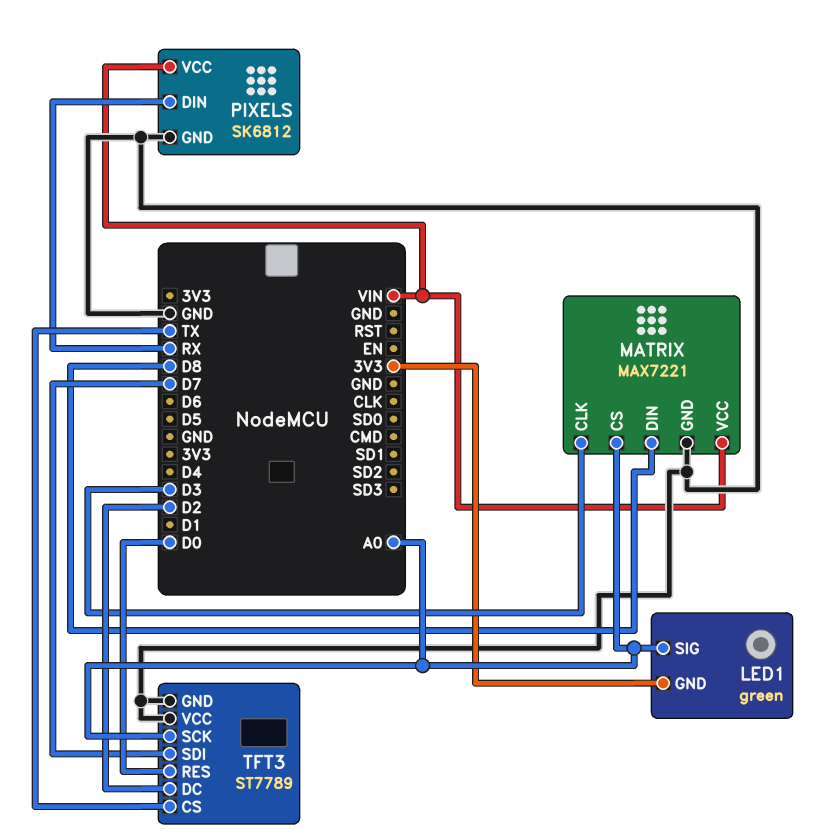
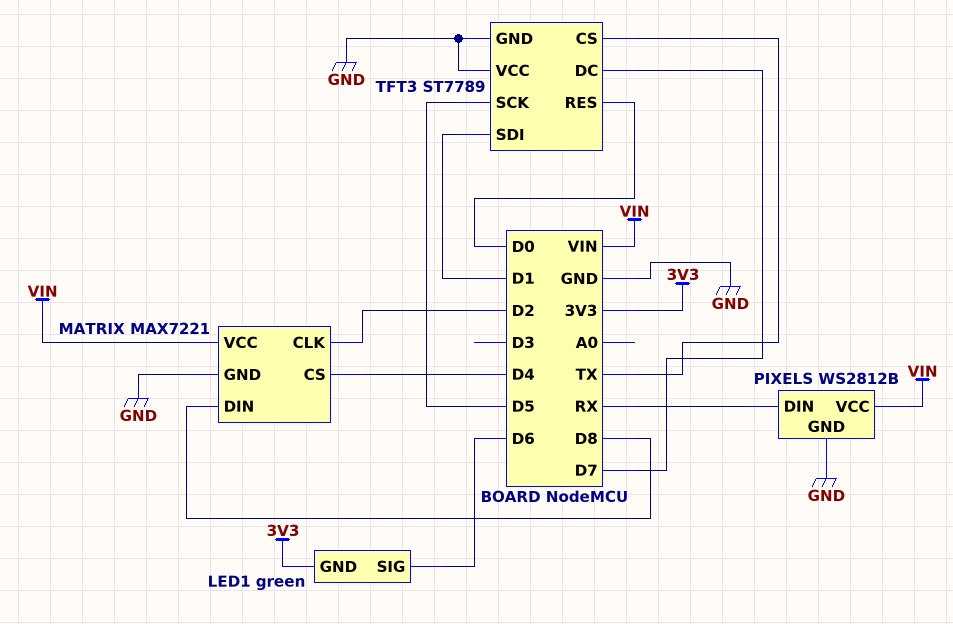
LED1 pin SIG: A0 -> D6
MATRIX pin CLK: D3 -> D2
MATRIX pin CS: A0 -> D4
PIXELS: SK6812 -> WS2812B
TFT3 pin DC: D2 -> D7
TFT3 pin SCK: A0 -> D5
TFT3 pin SDI: D7 -> D1

